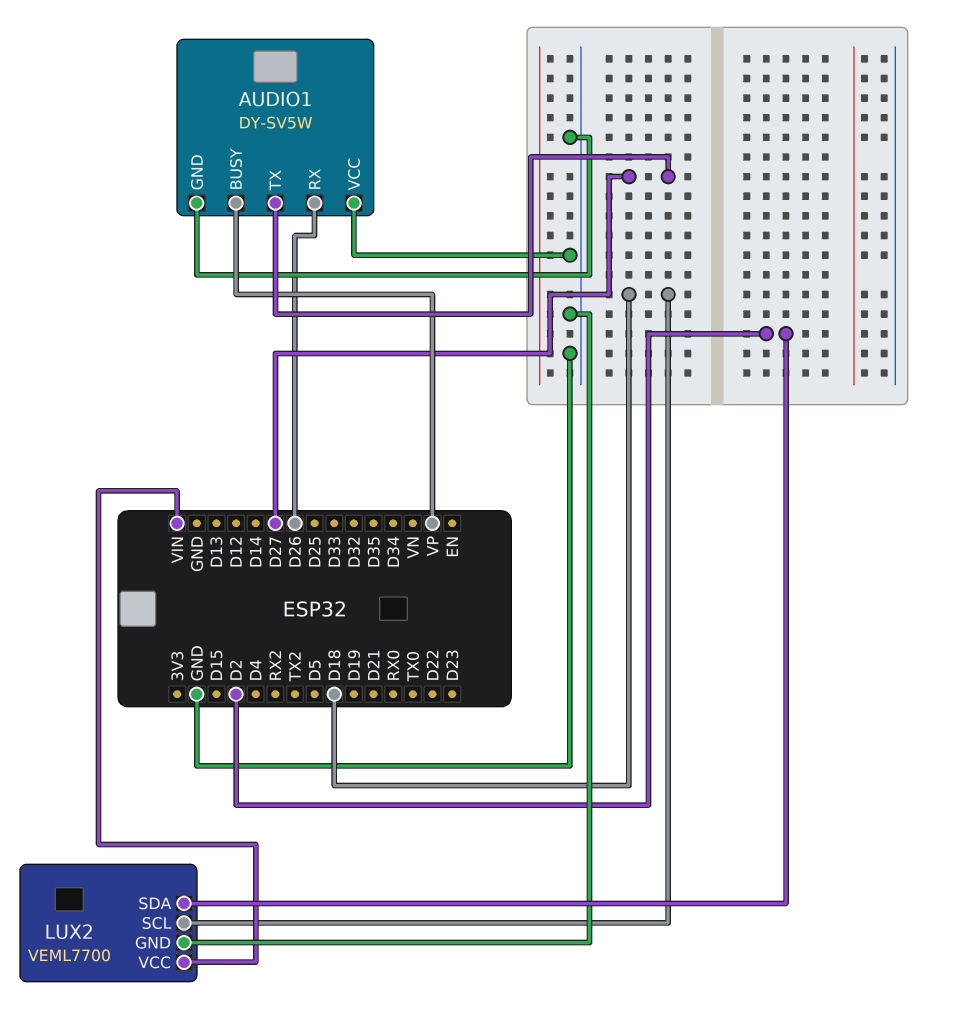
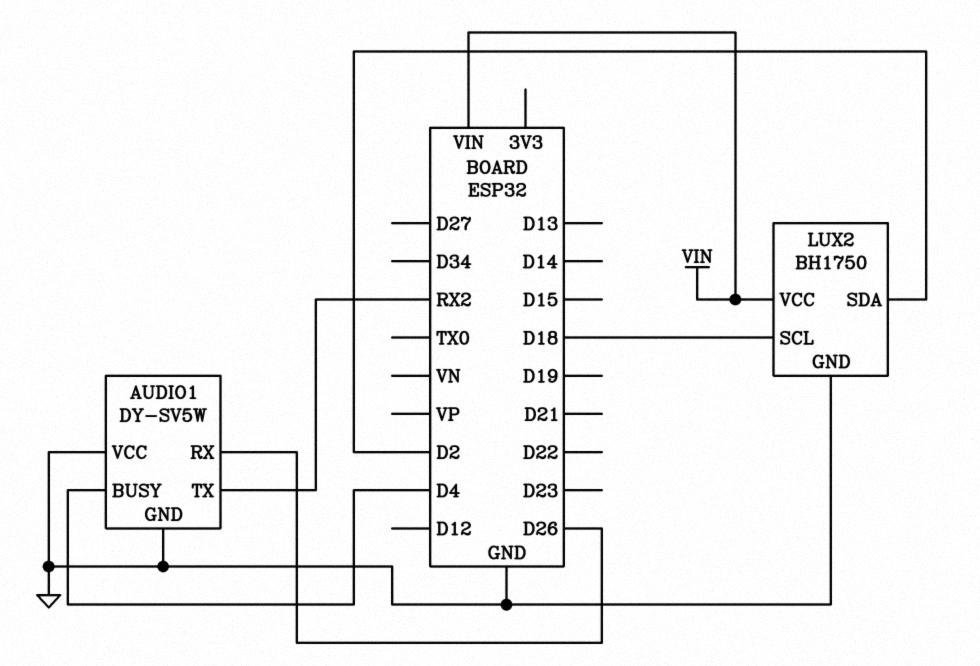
AUDIO1 pin BUSY: VP -> D4
AUDIO1 pin TX: D27 -> RX2
LUX2: VEML7700 -> BH1750

